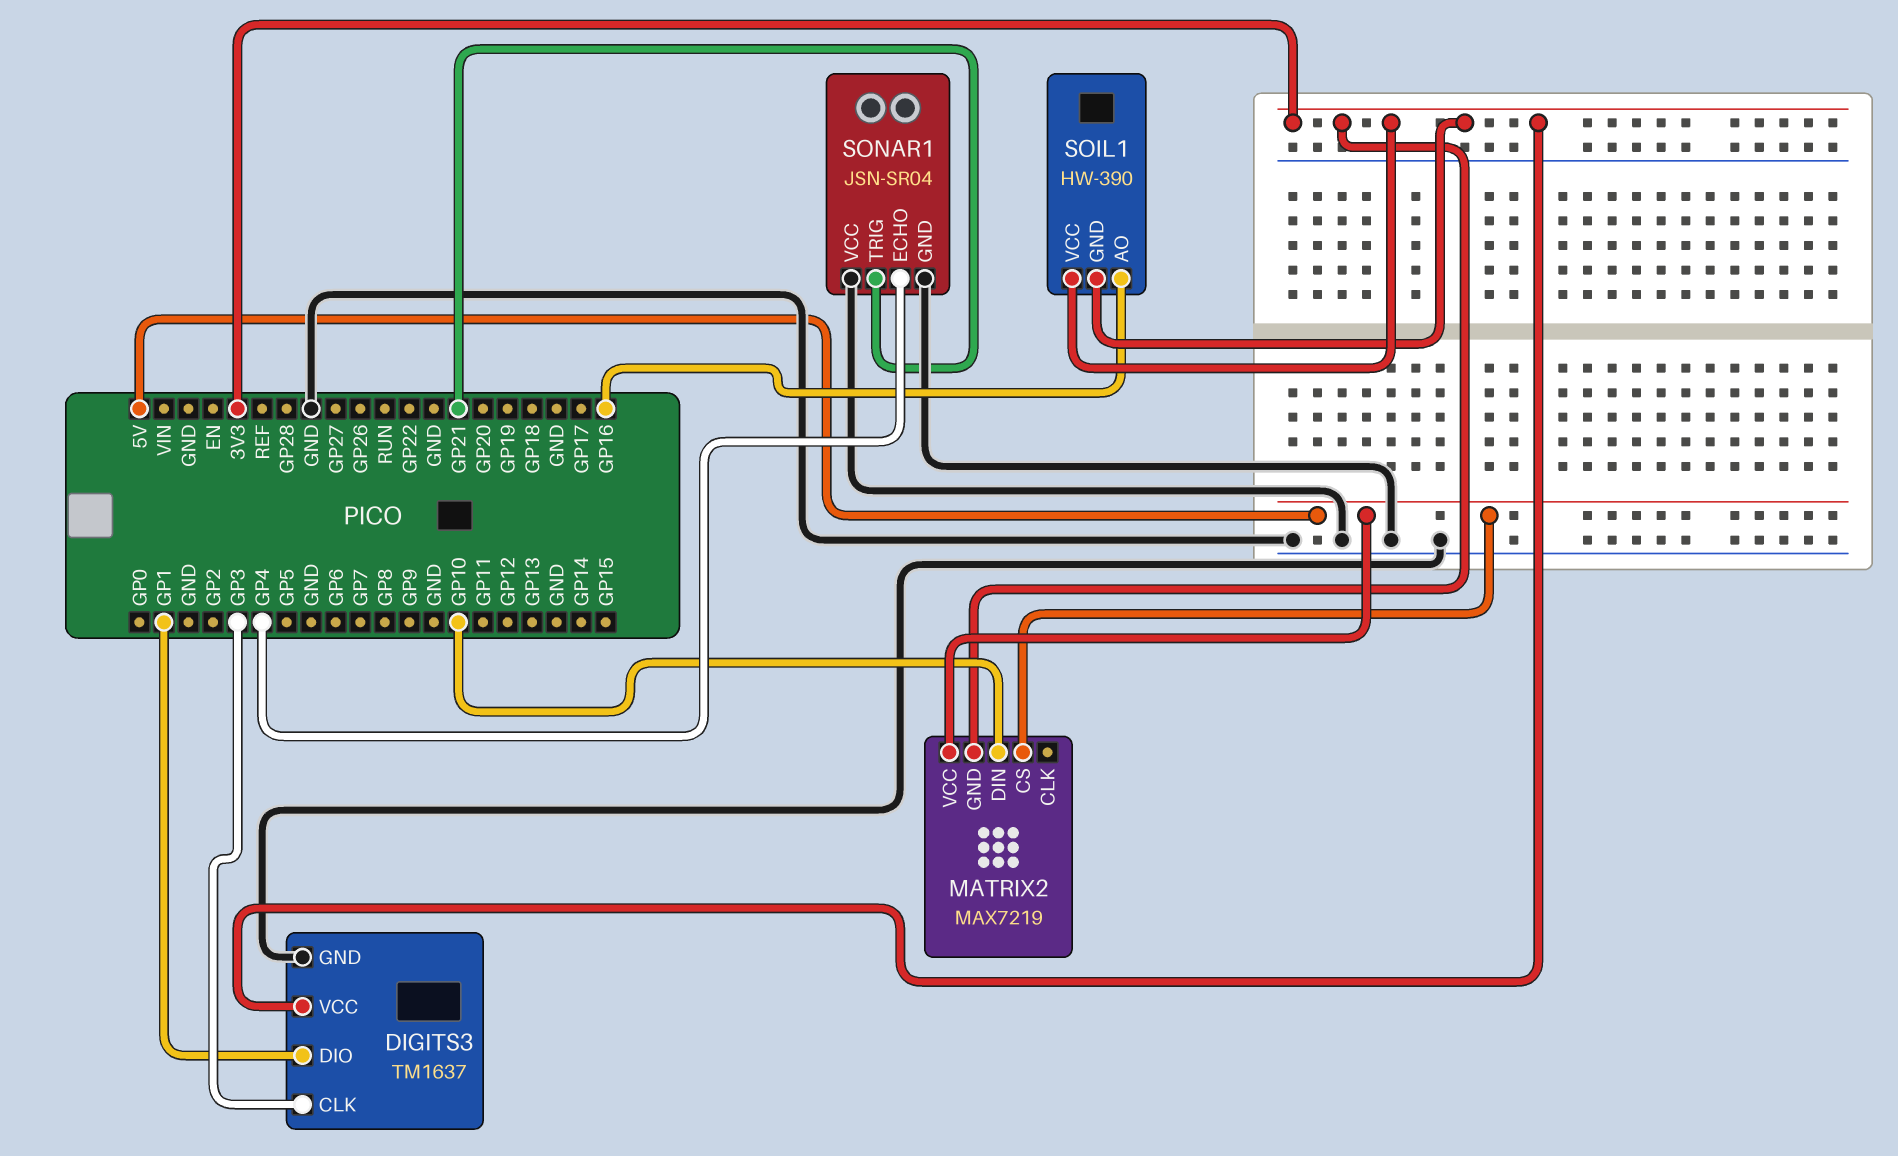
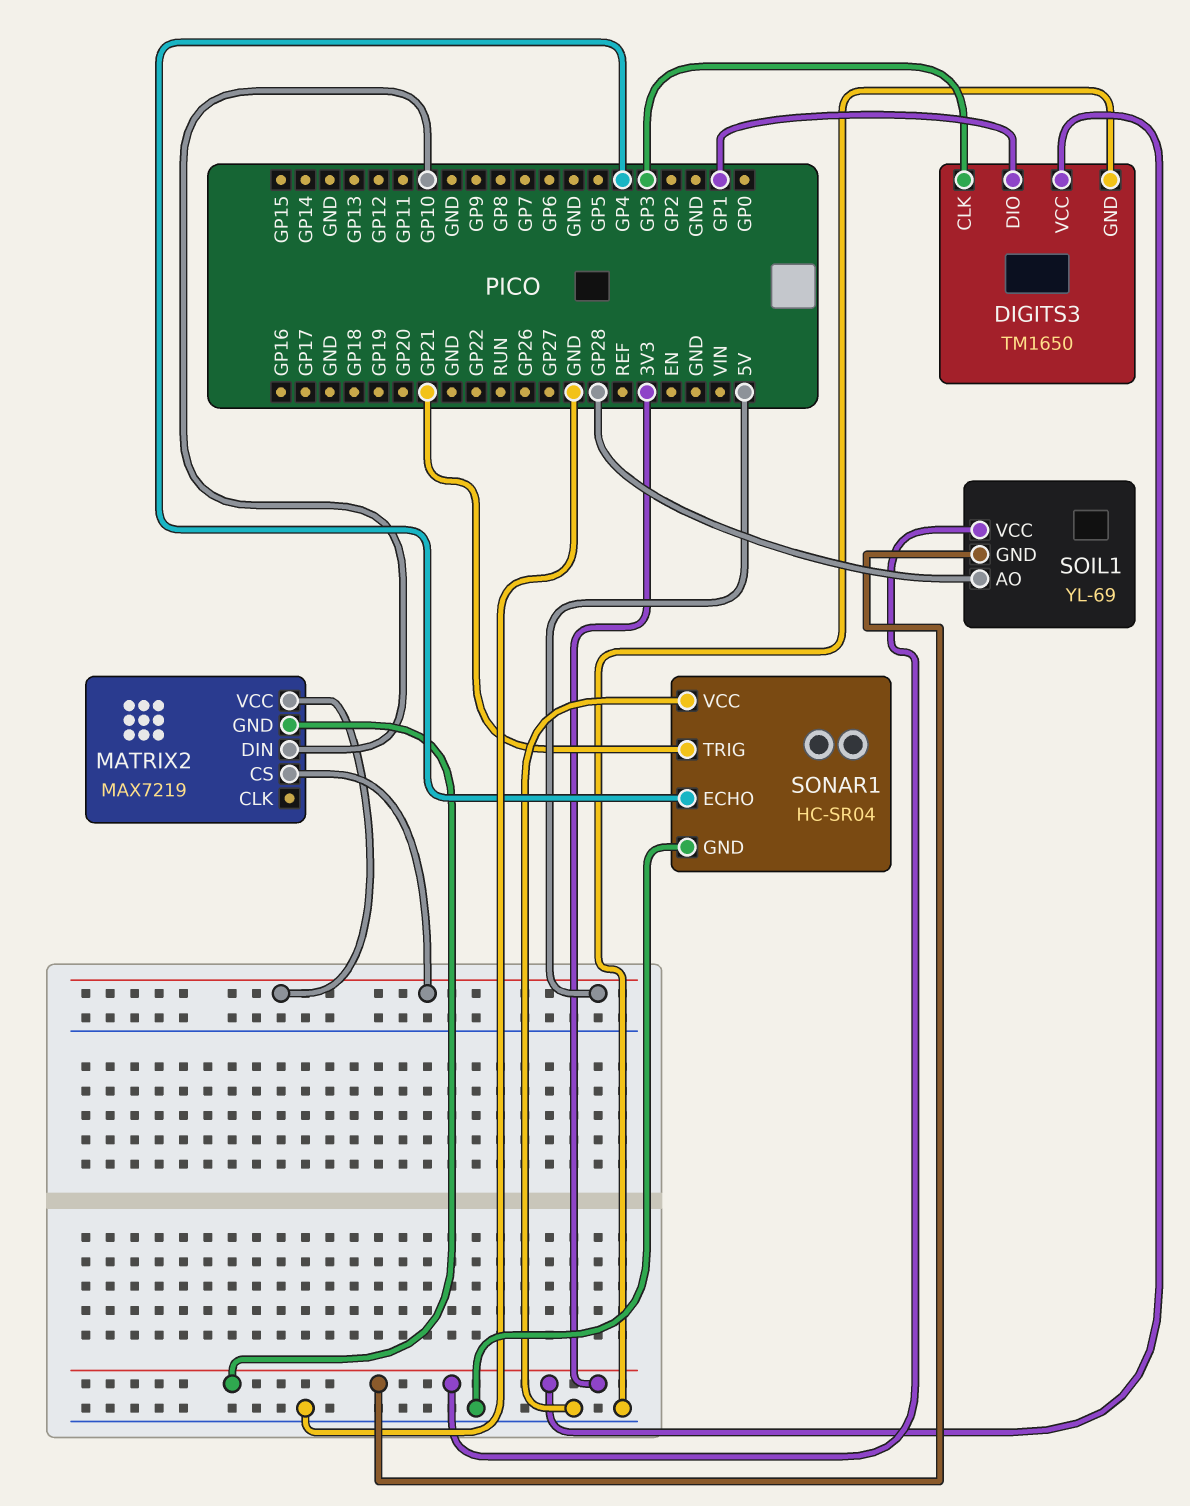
DIGITS3: TM1637 -> TM1650
SOIL1: HW-390 -> YL-69
SOIL1 pin AO: GP16 -> GP28
SONAR1: JSN-SR04 -> HC-SR04

